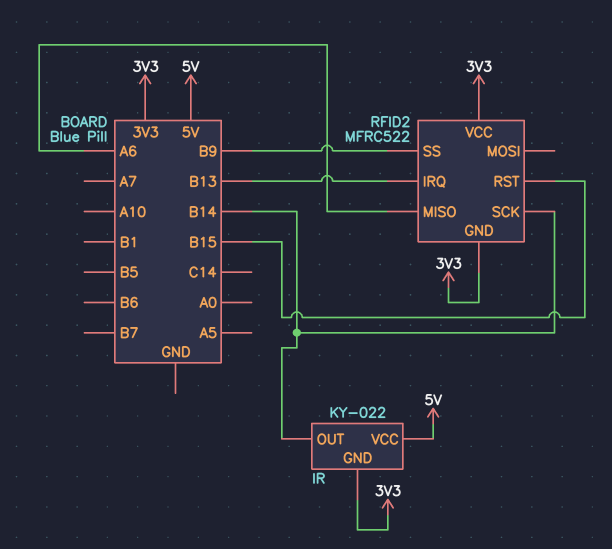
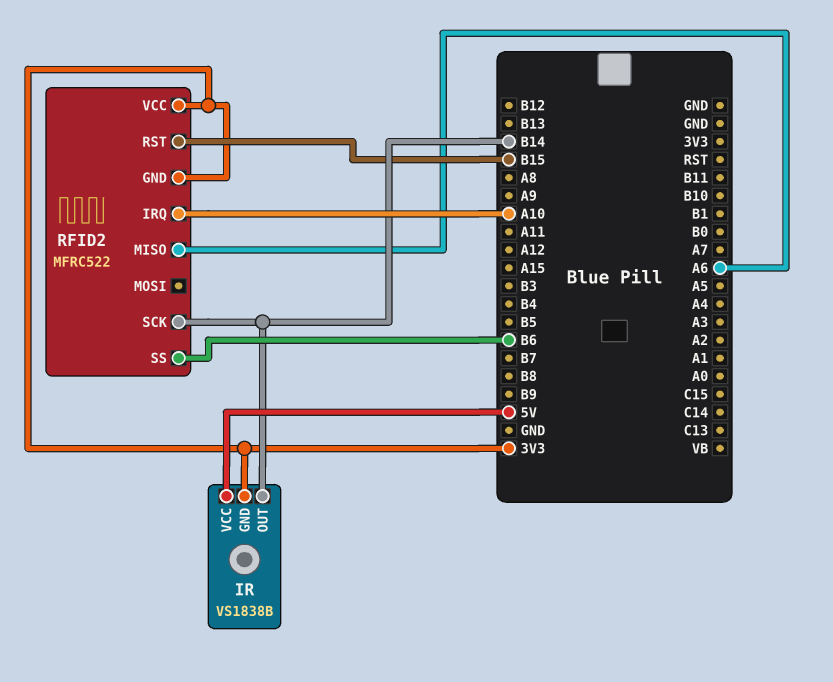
IR: KY-022 -> VS1838B
RFID2 pin IRQ: B13 -> A10
RFID2 pin SS: B9 -> B6

